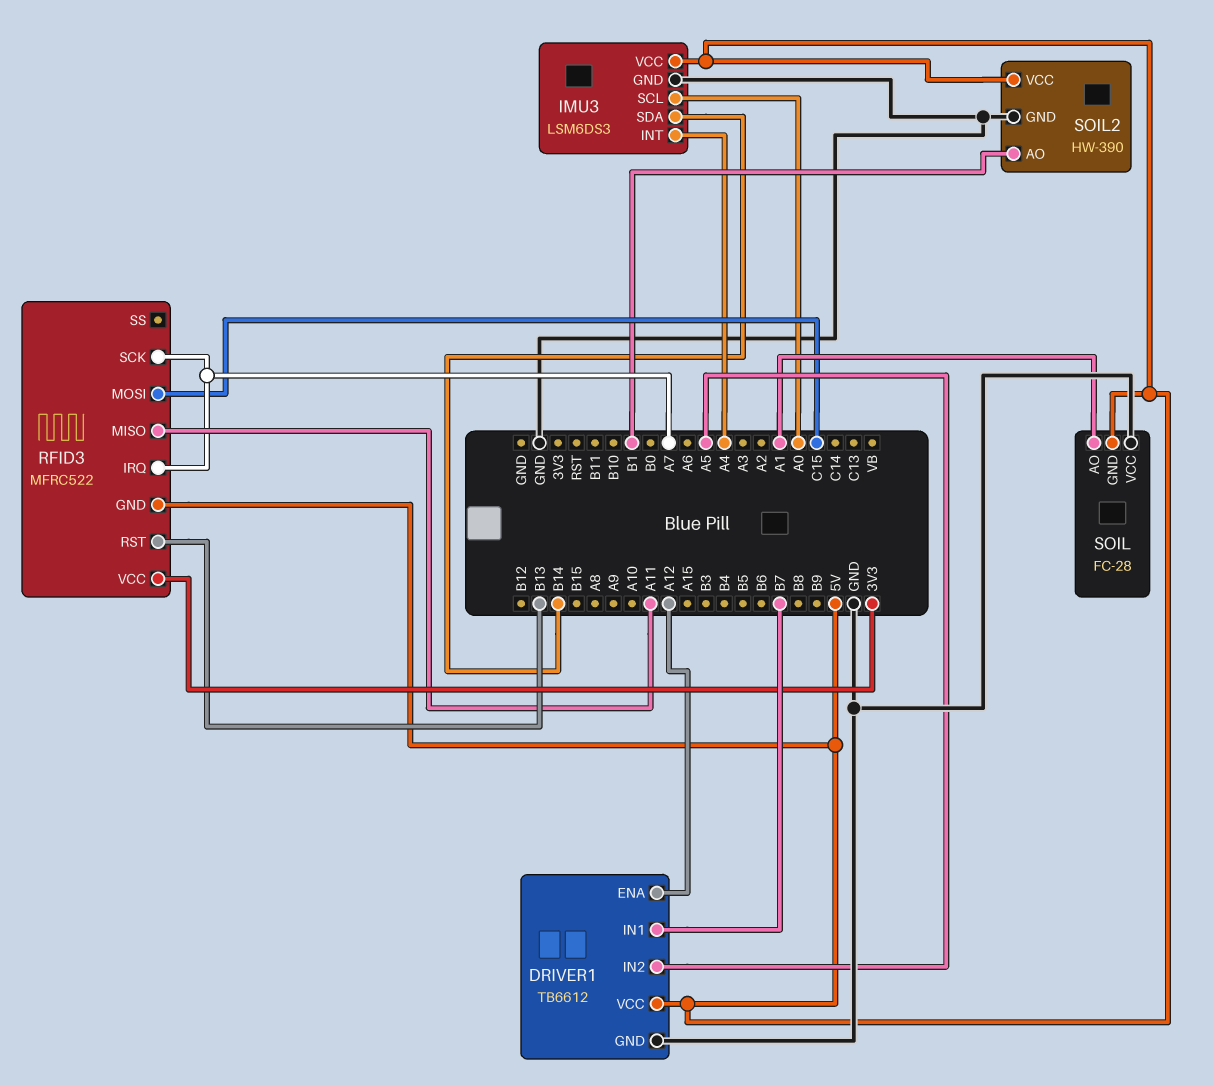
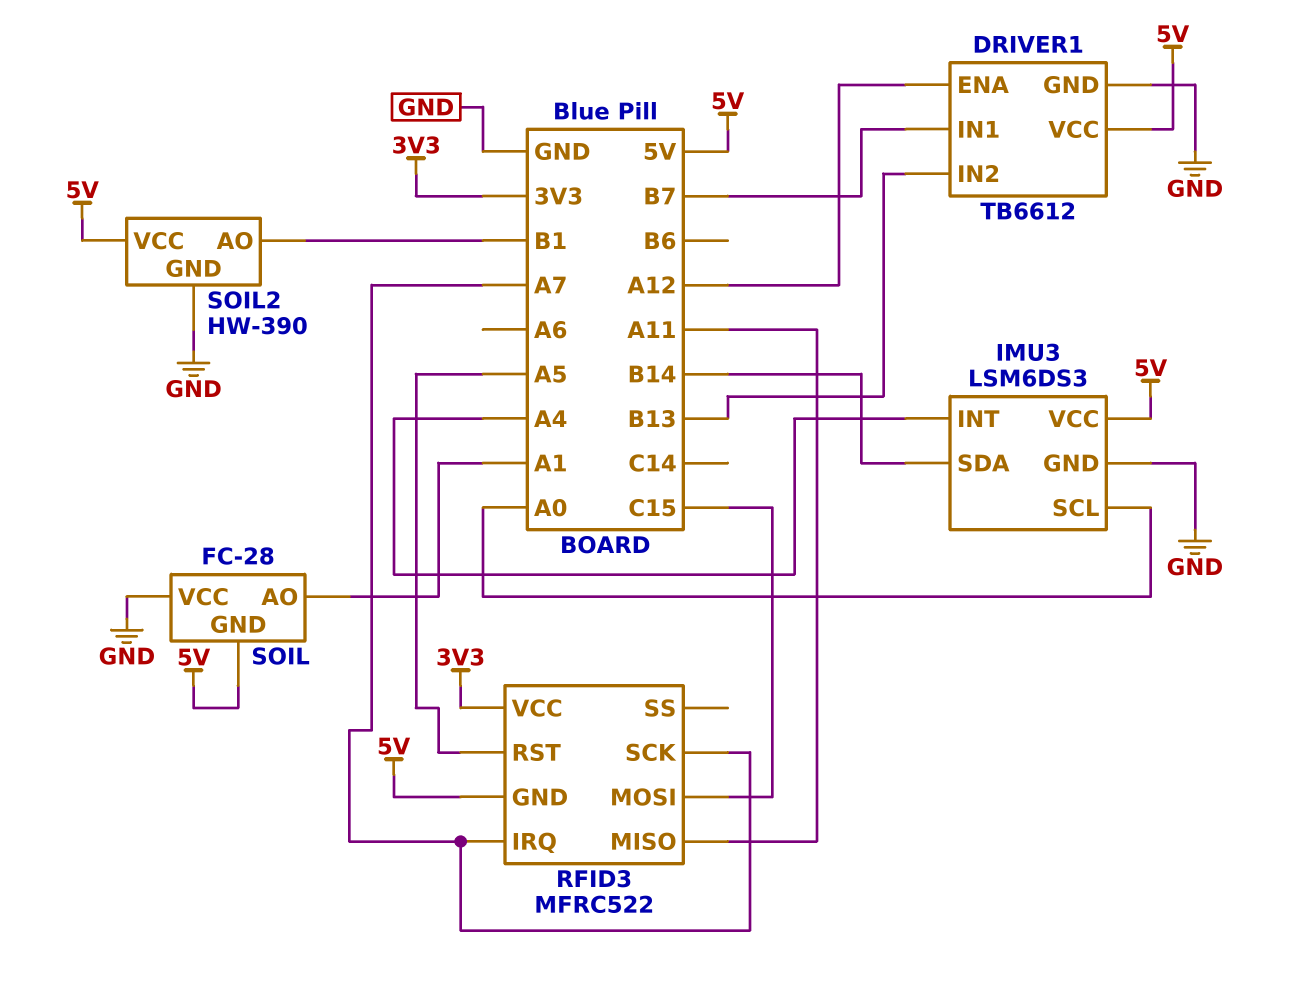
DRIVER1 pin IN2: A5 -> B13
RFID3 pin RST: B13 -> A5

